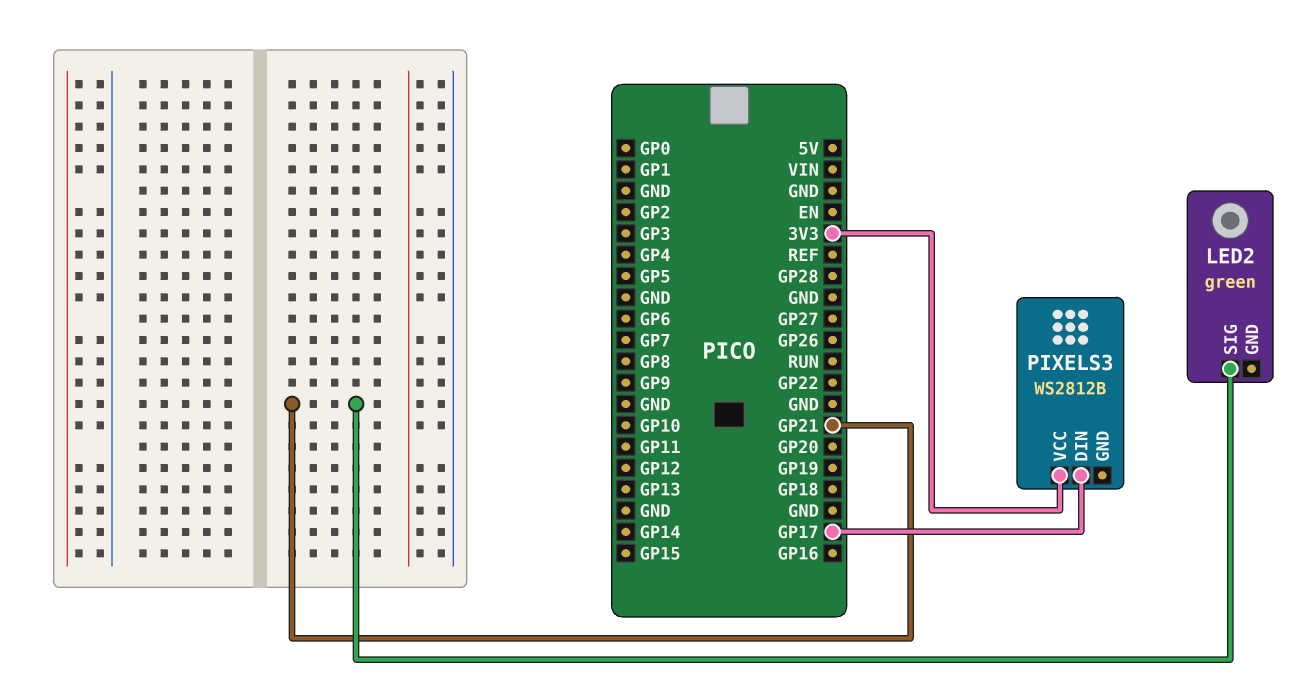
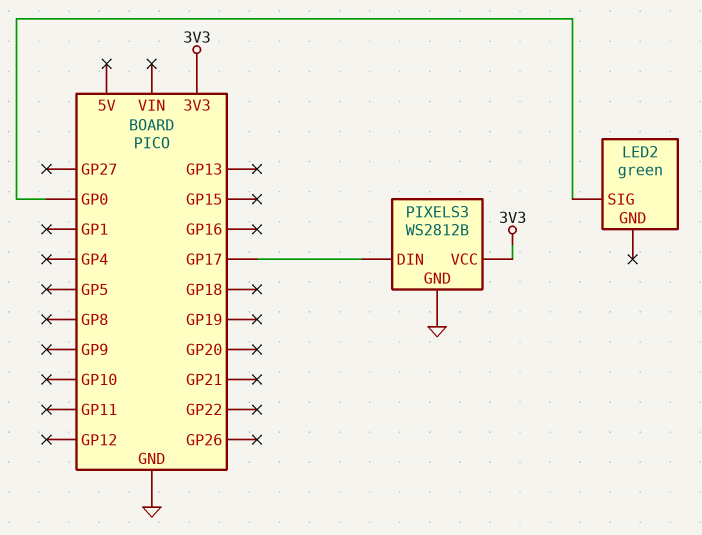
LED2 pin SIG: GP21 -> GP0
PIXELS3 pin GND: none -> GND

